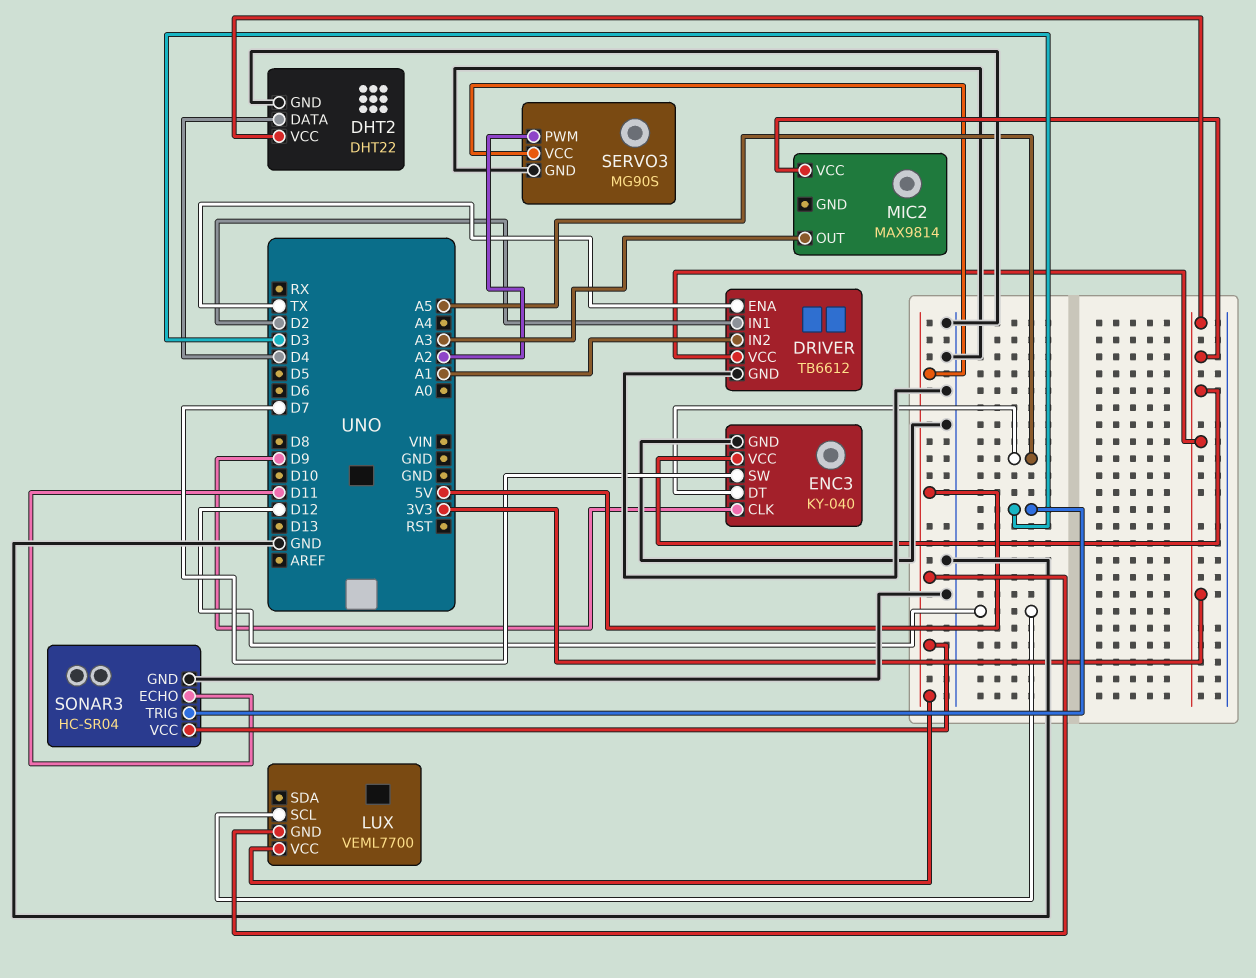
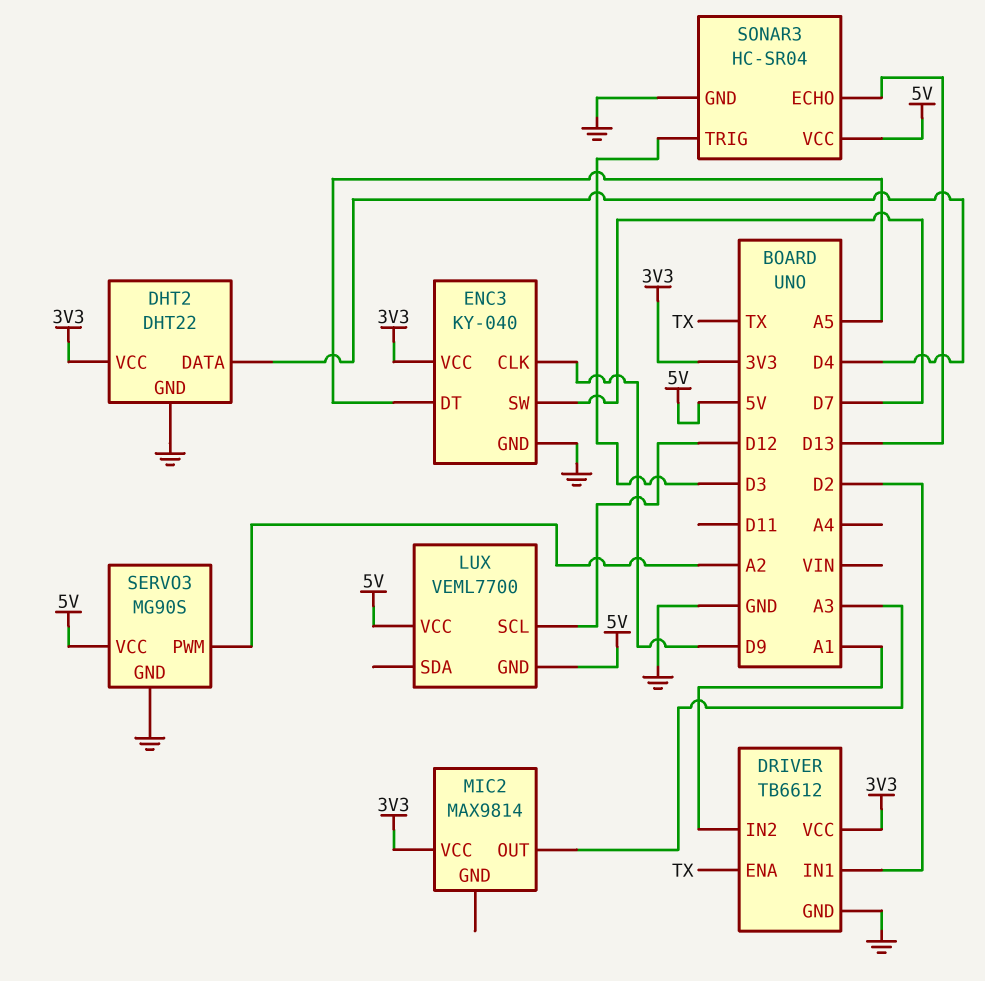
SONAR3 pin ECHO: D11 -> D13

